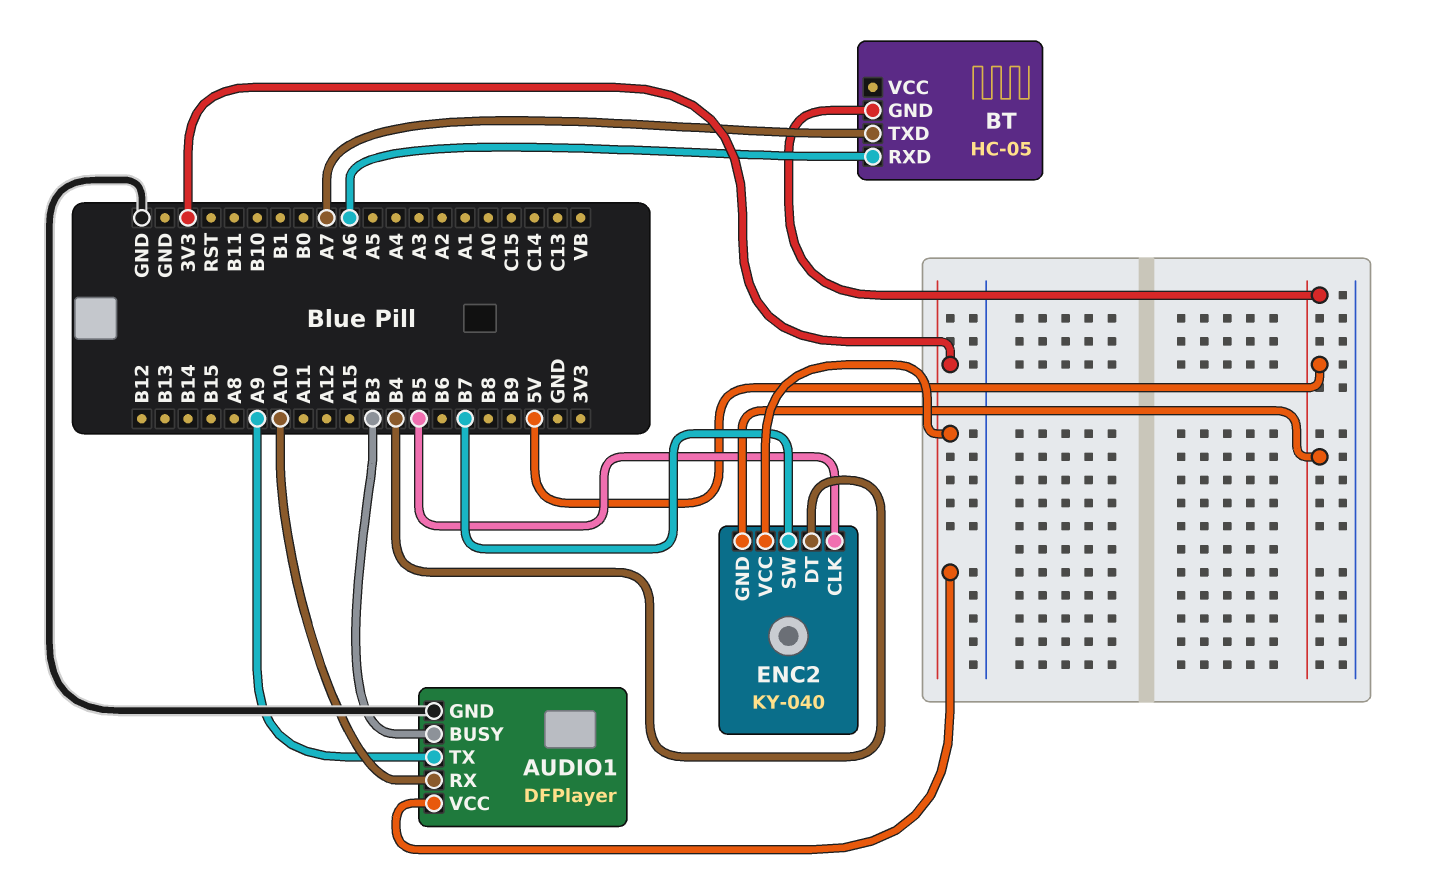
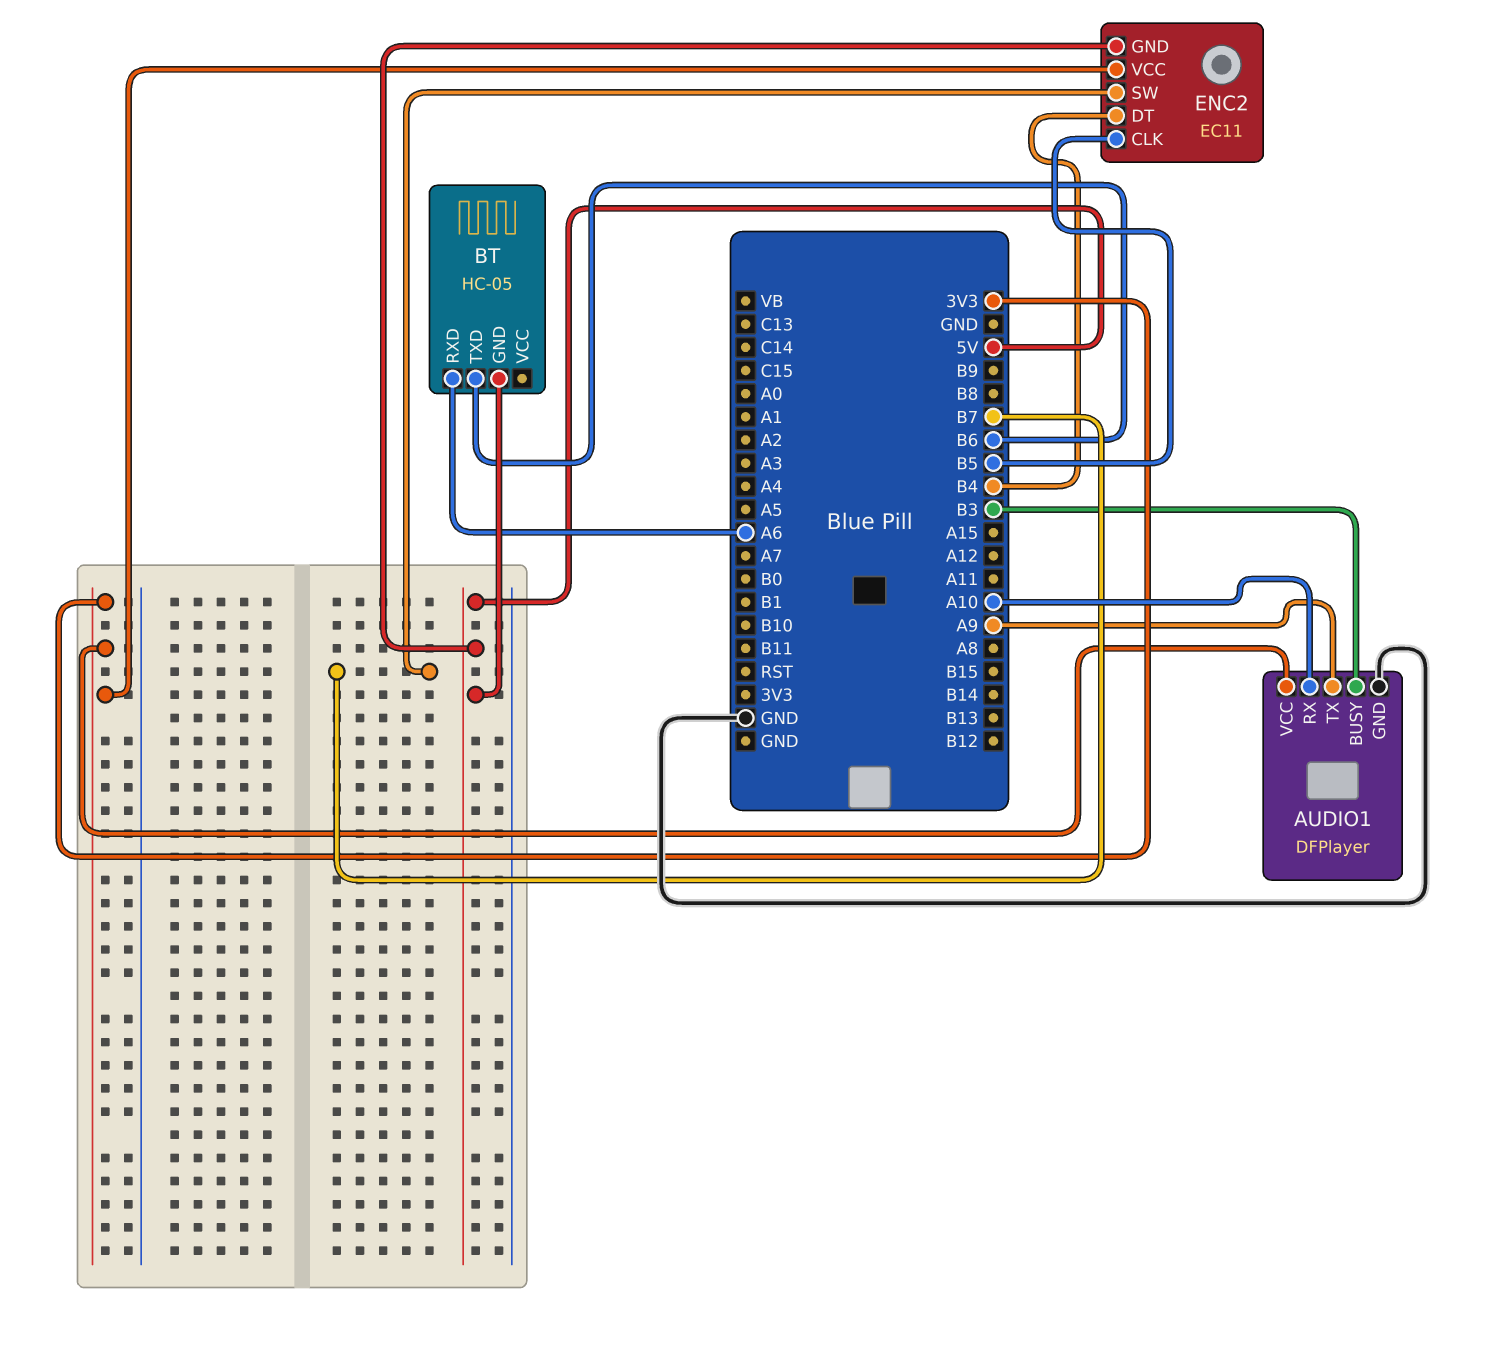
BT pin TXD: A7 -> B6
ENC2: KY-040 -> EC11

